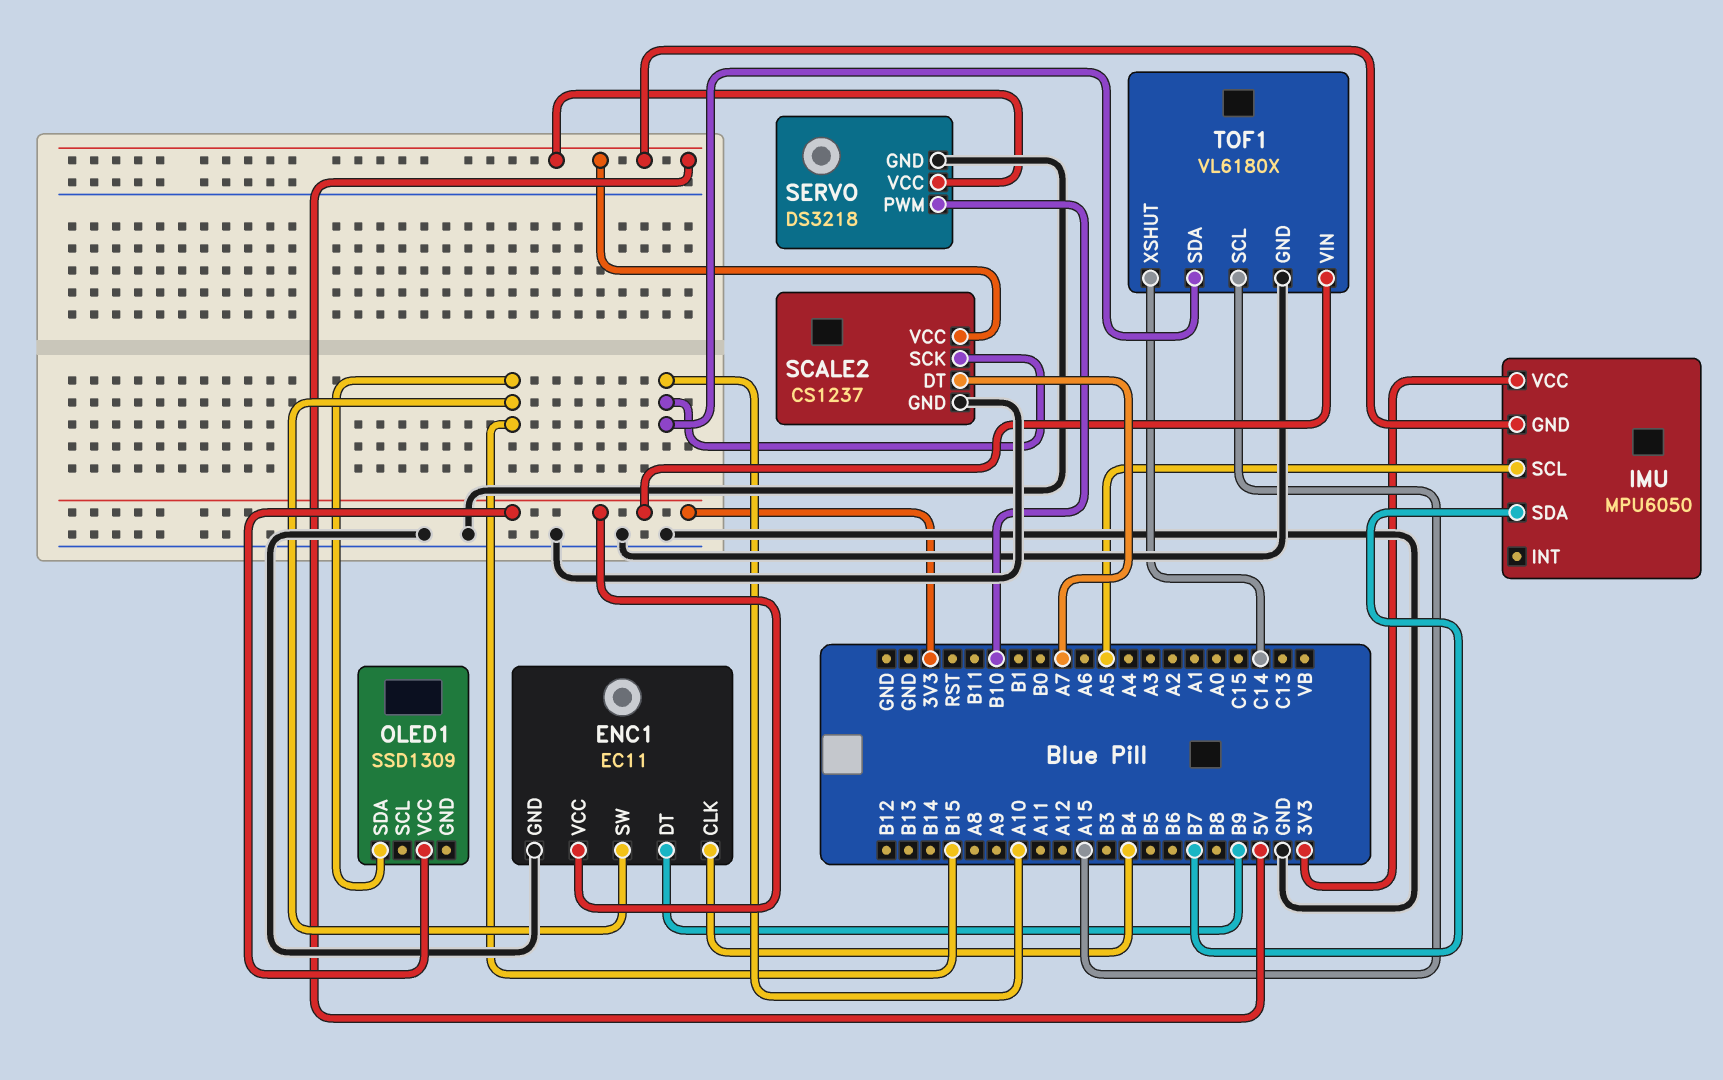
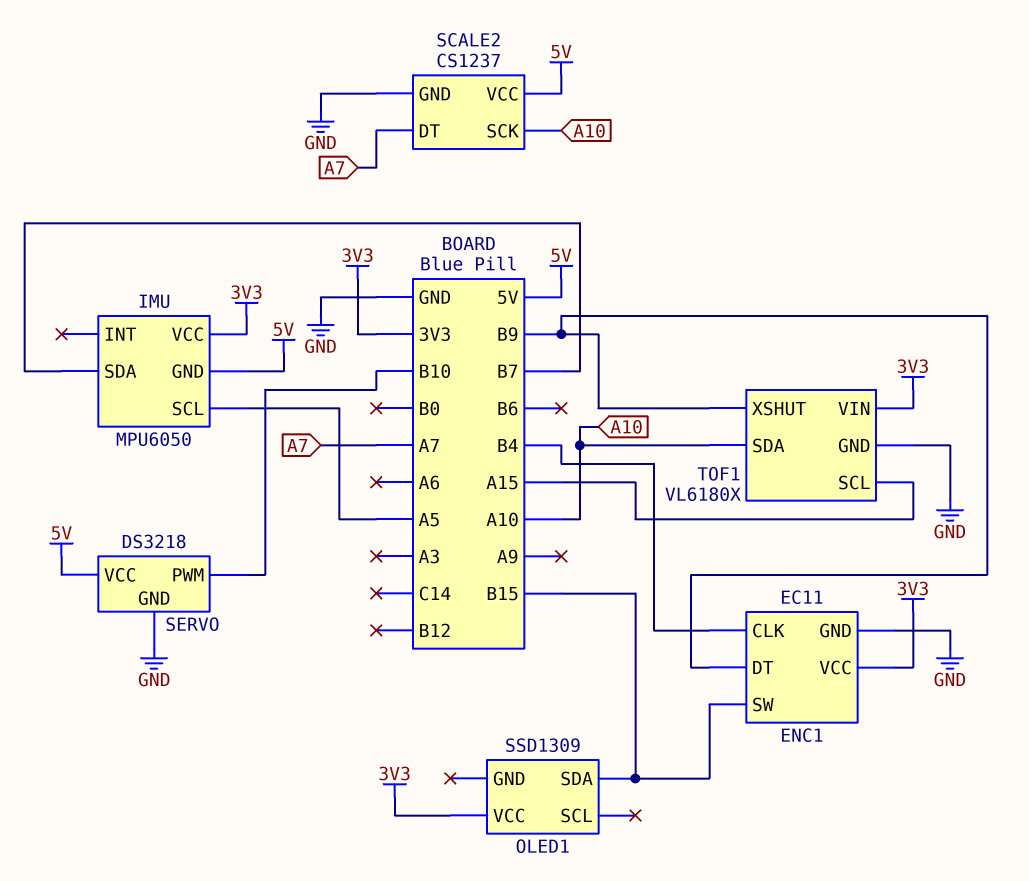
TOF1 pin XSHUT: C14 -> B9

